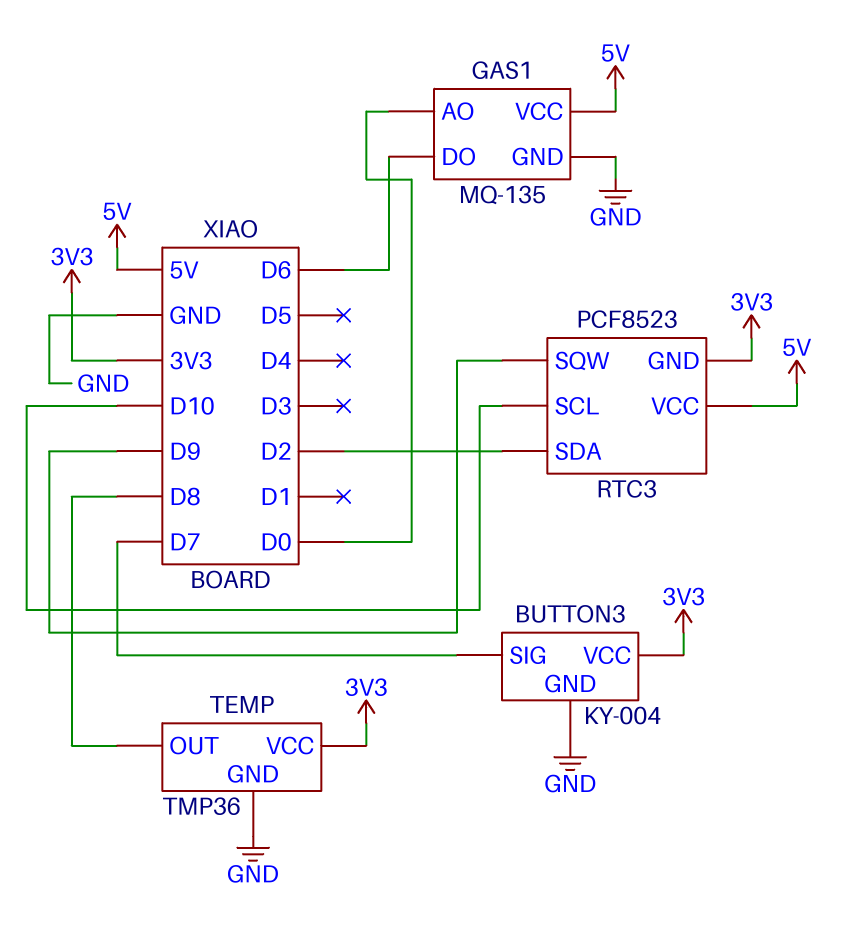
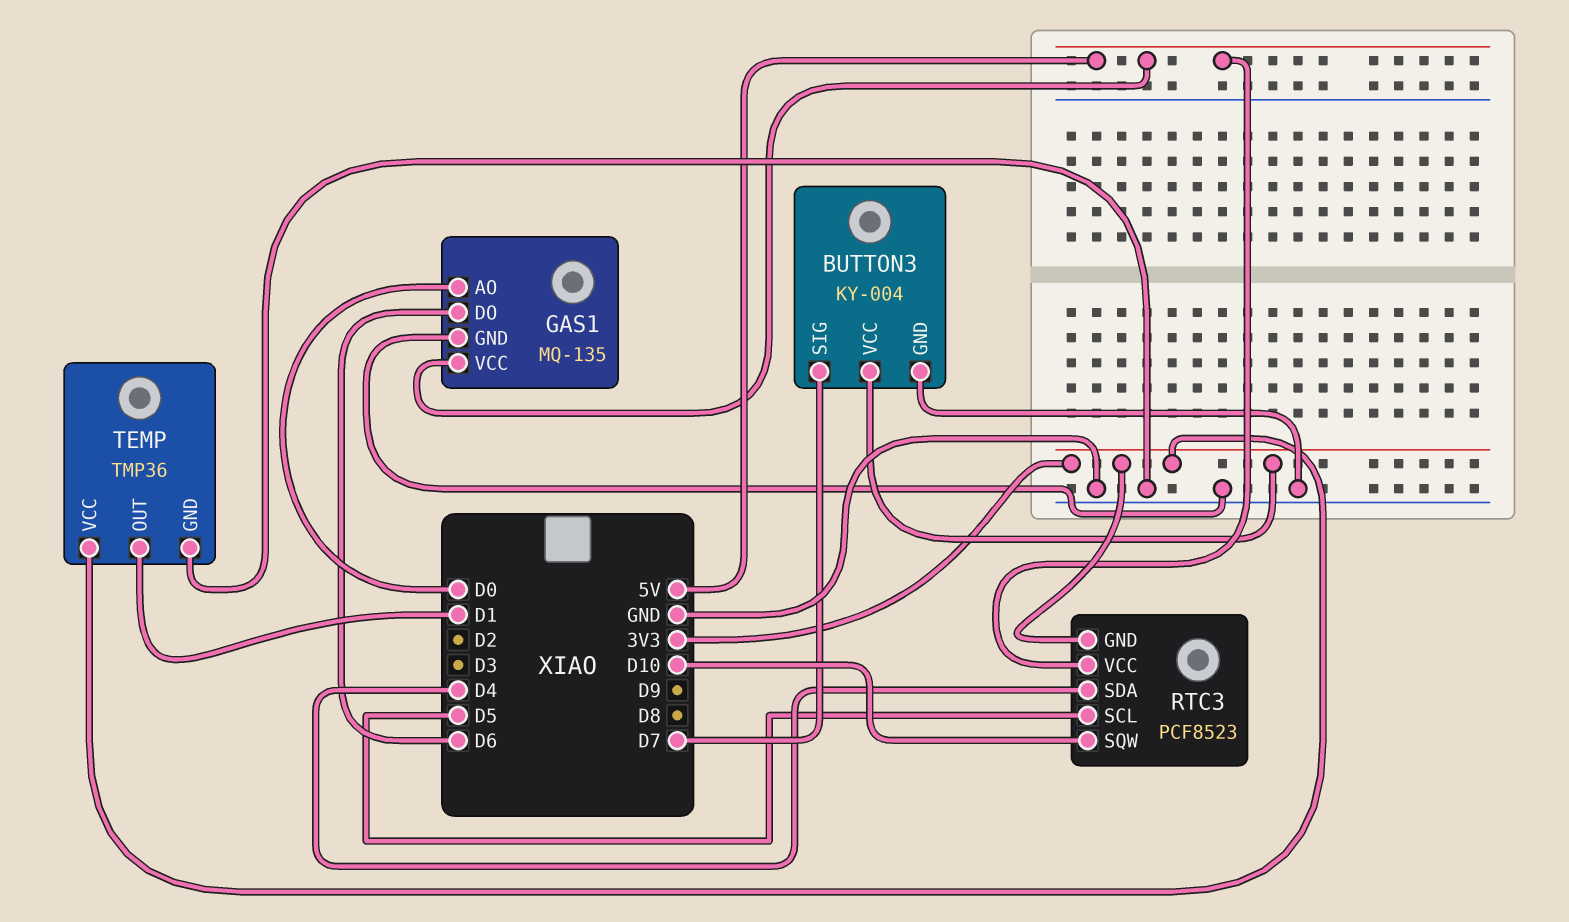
RTC3 pin SCL: D10 -> D5
RTC3 pin SDA: D2 -> D4
RTC3 pin SQW: D9 -> D10
TEMP pin OUT: D8 -> D1

